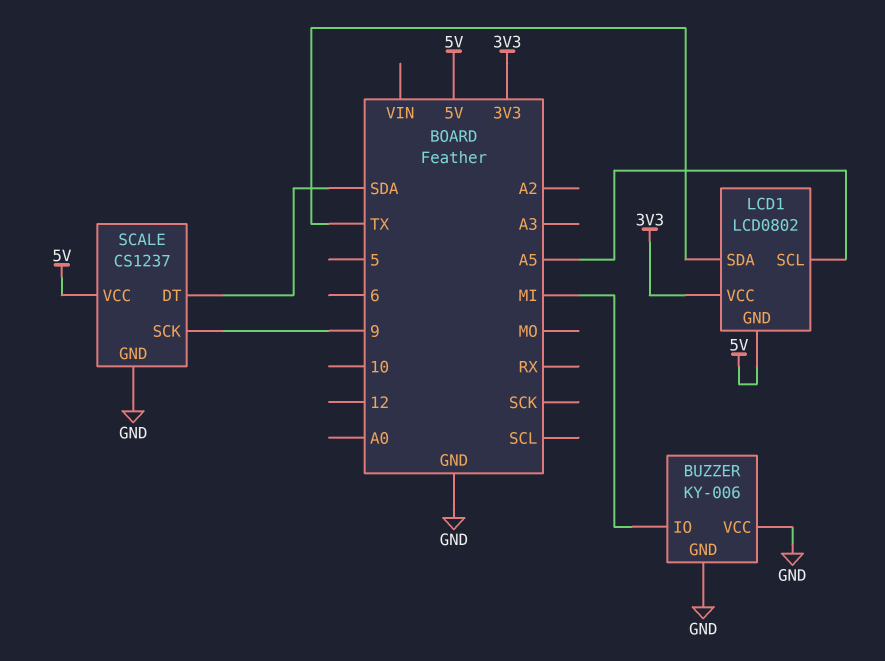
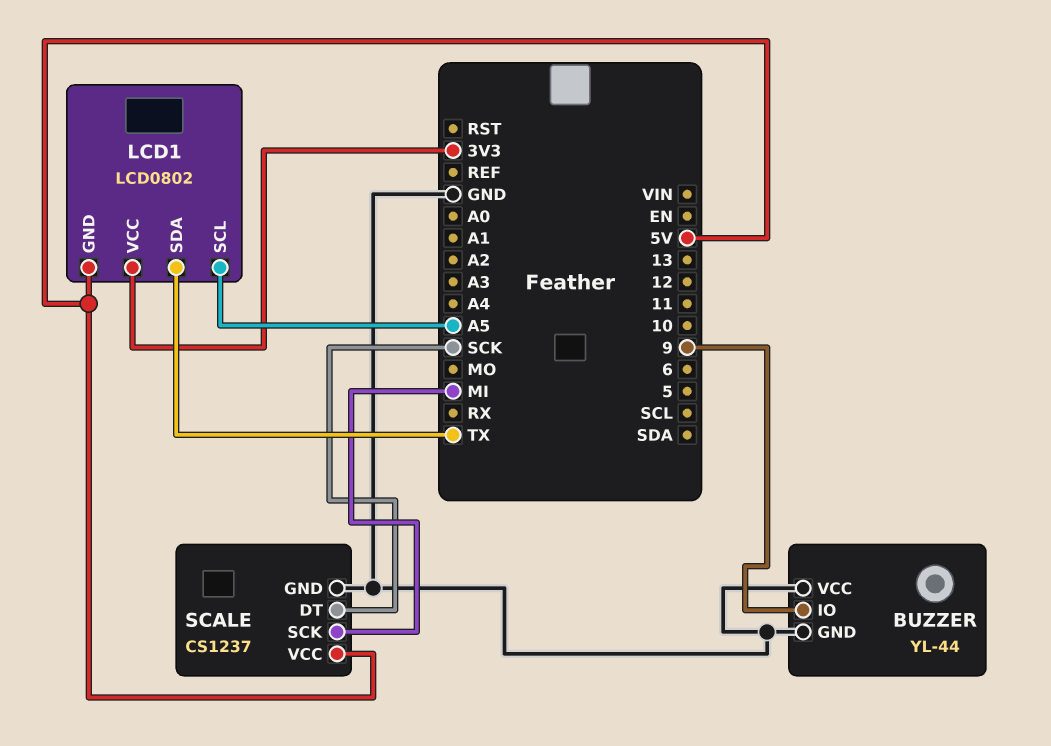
BUZZER: KY-006 -> YL-44
BUZZER pin IO: MI -> 9
SCALE pin DT: SDA -> SCK
SCALE pin SCK: 9 -> MI

